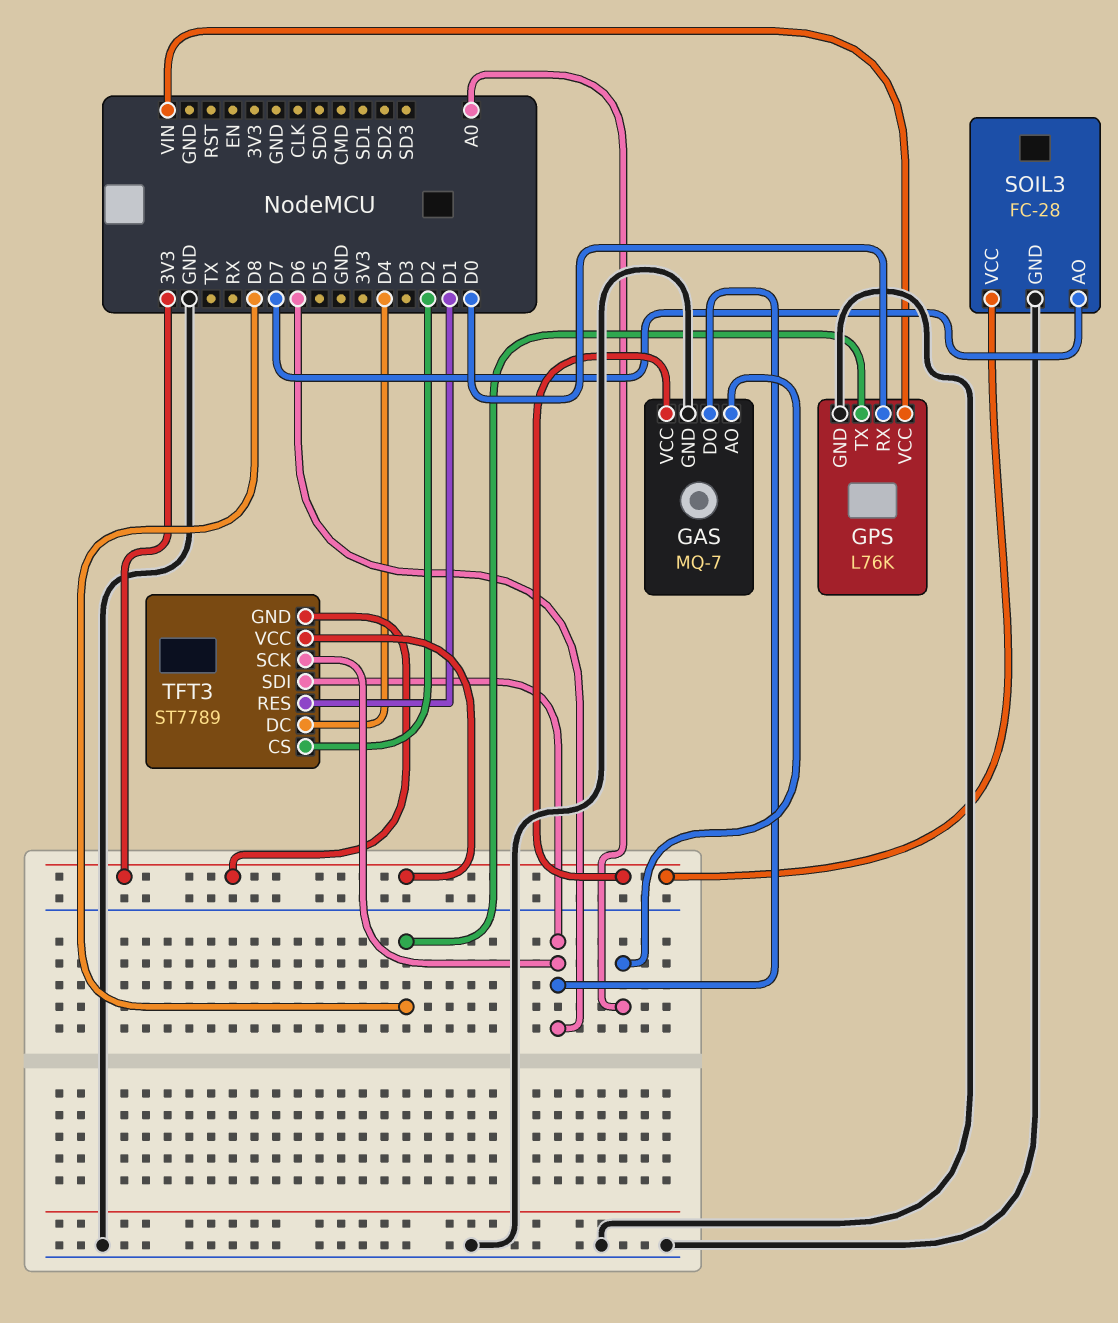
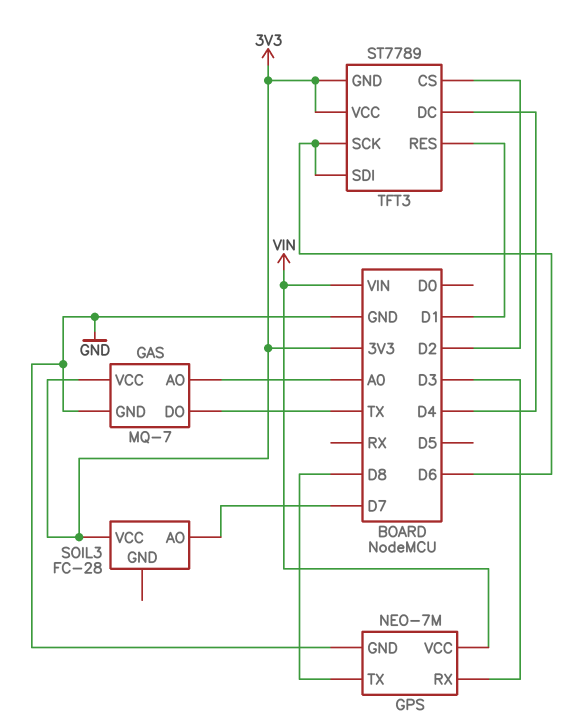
GAS pin DO: D6 -> TX
GPS: L76K -> NEO-7M
GPS pin RX: D0 -> D3
SOIL3 pin GND: GND -> none

